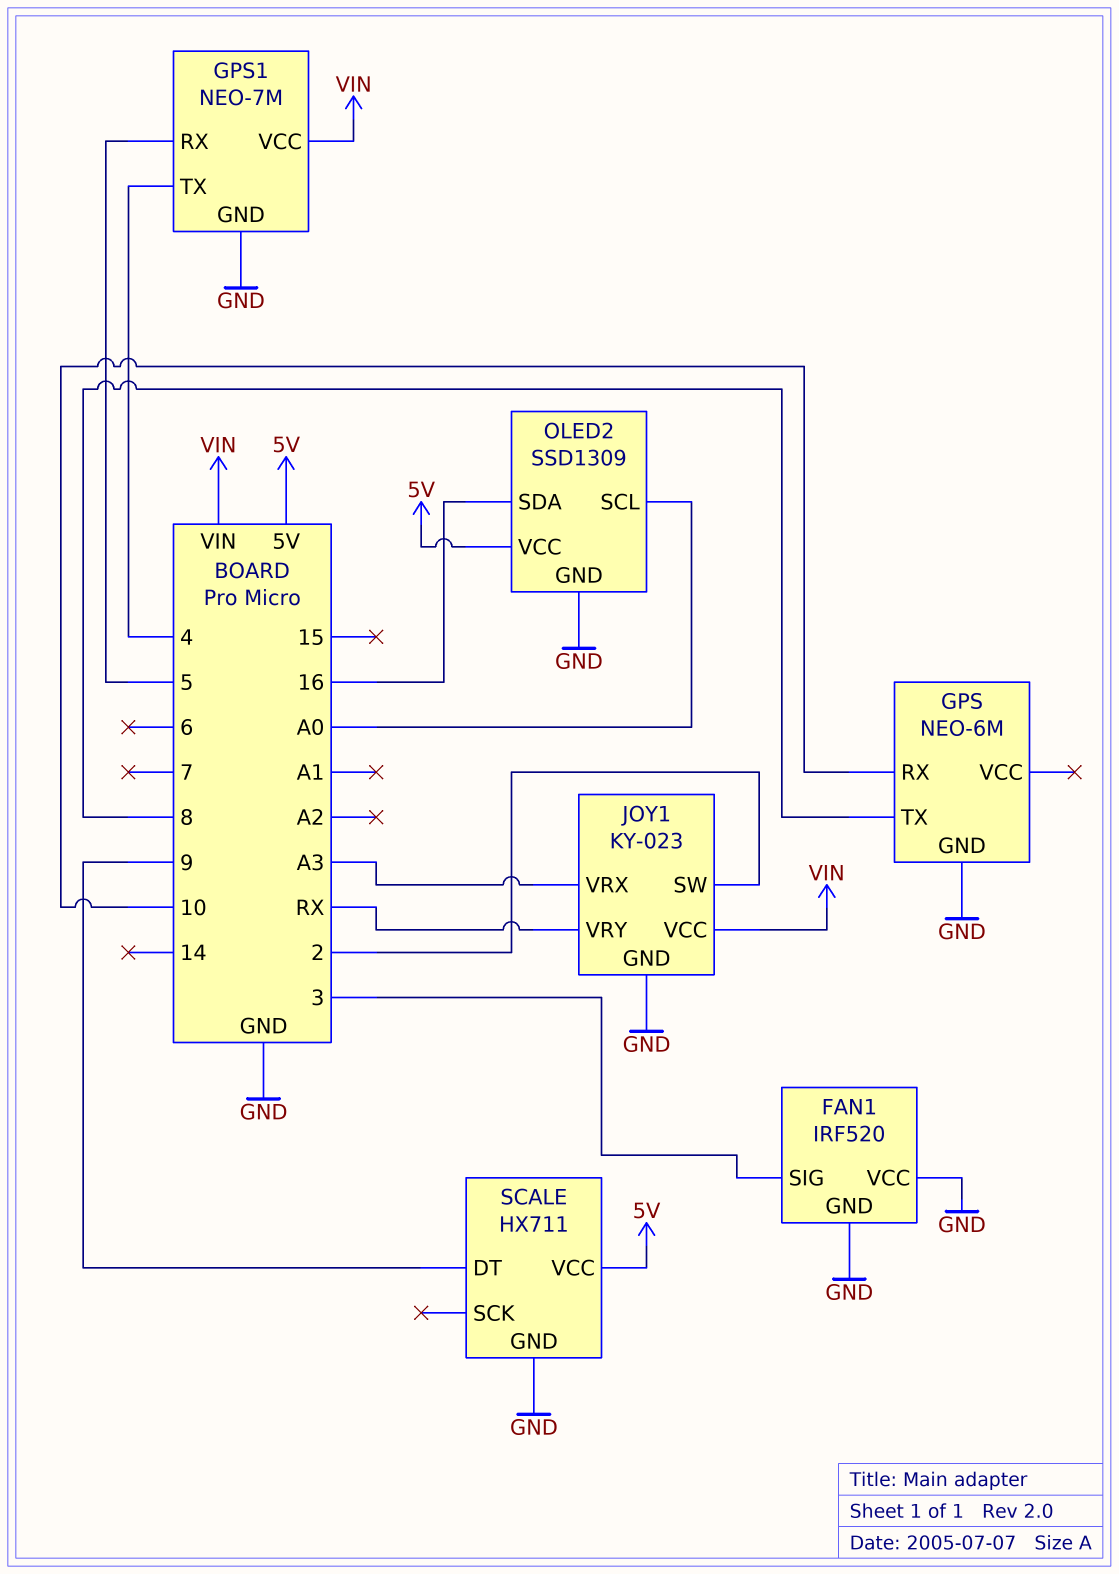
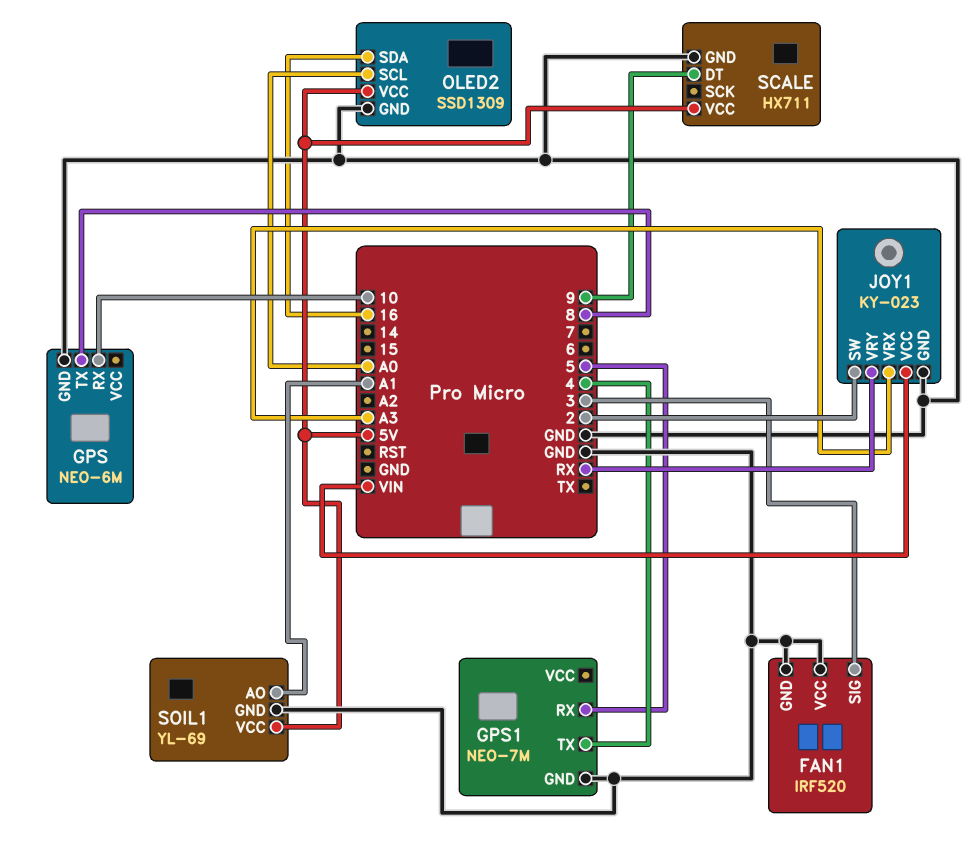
GPS1 pin VCC: VIN -> none
SOIL1: none -> YL-69
SOIL1 pin AO: none -> A1
SOIL1 pin GND: none -> GND
SOIL1 pin VCC: none -> 5V

